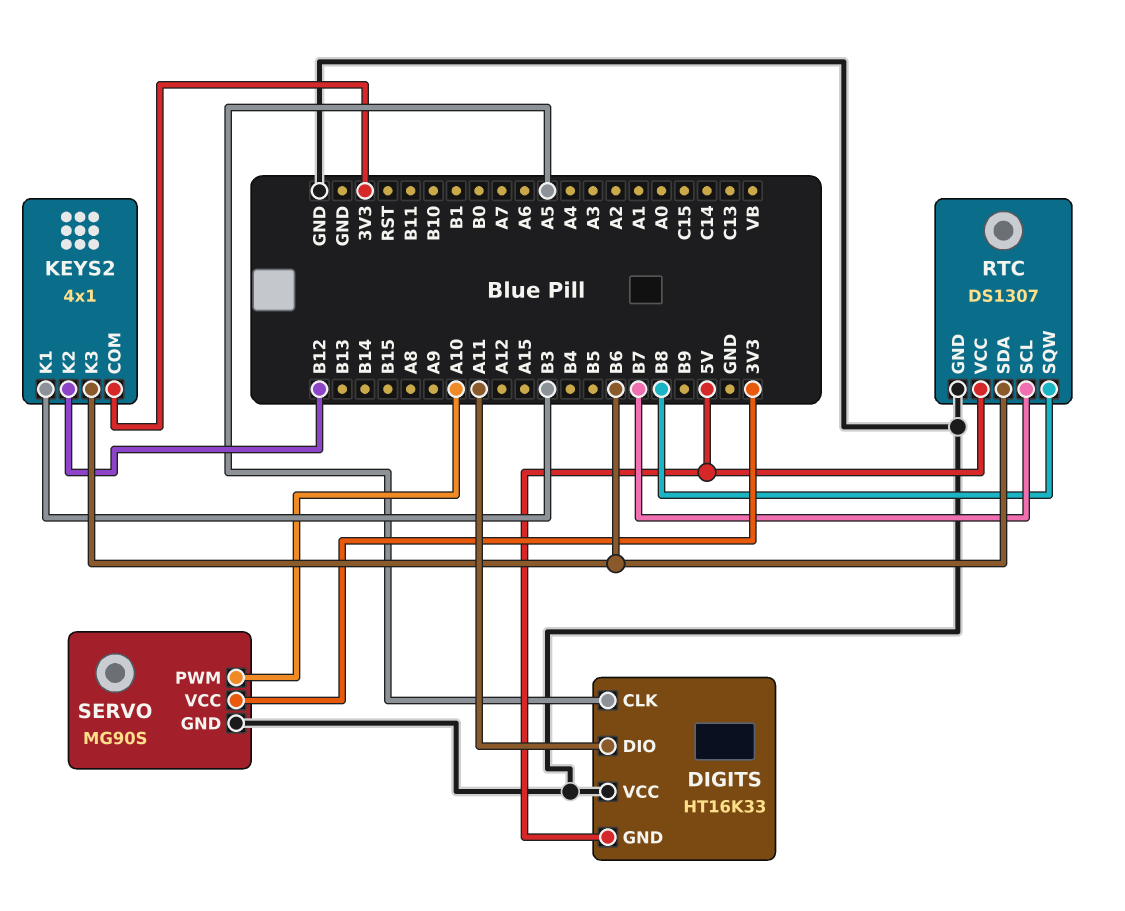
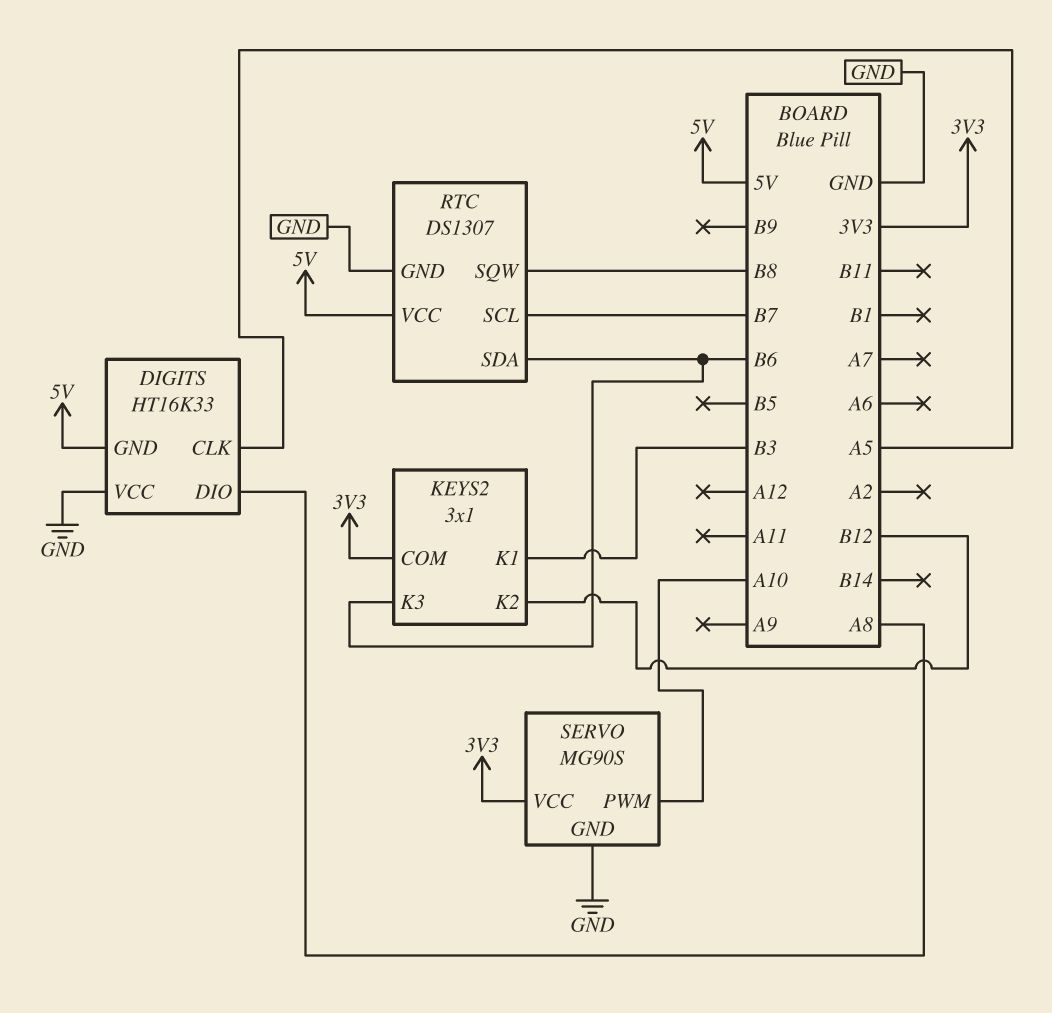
DIGITS pin DIO: A11 -> A8
KEYS2: 4x1 -> 3x1

